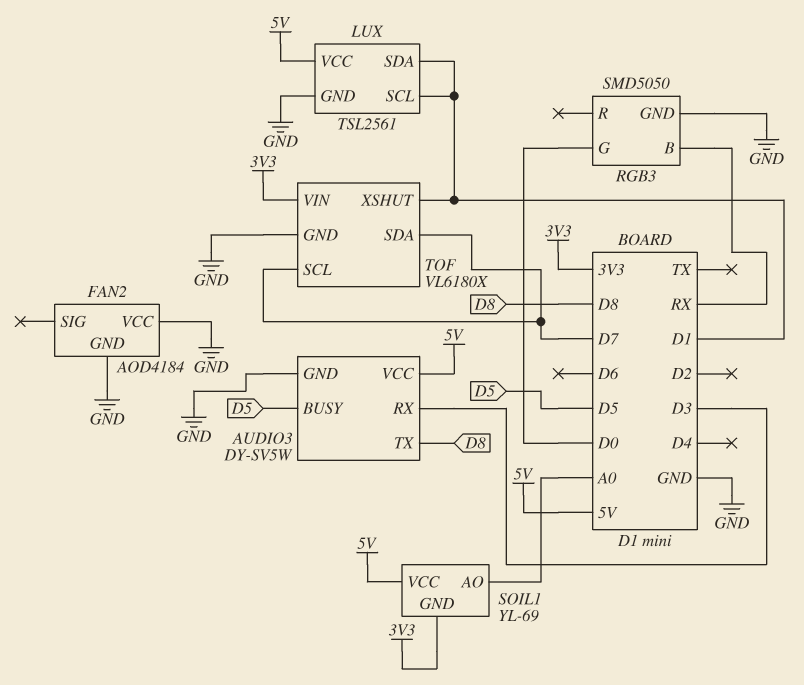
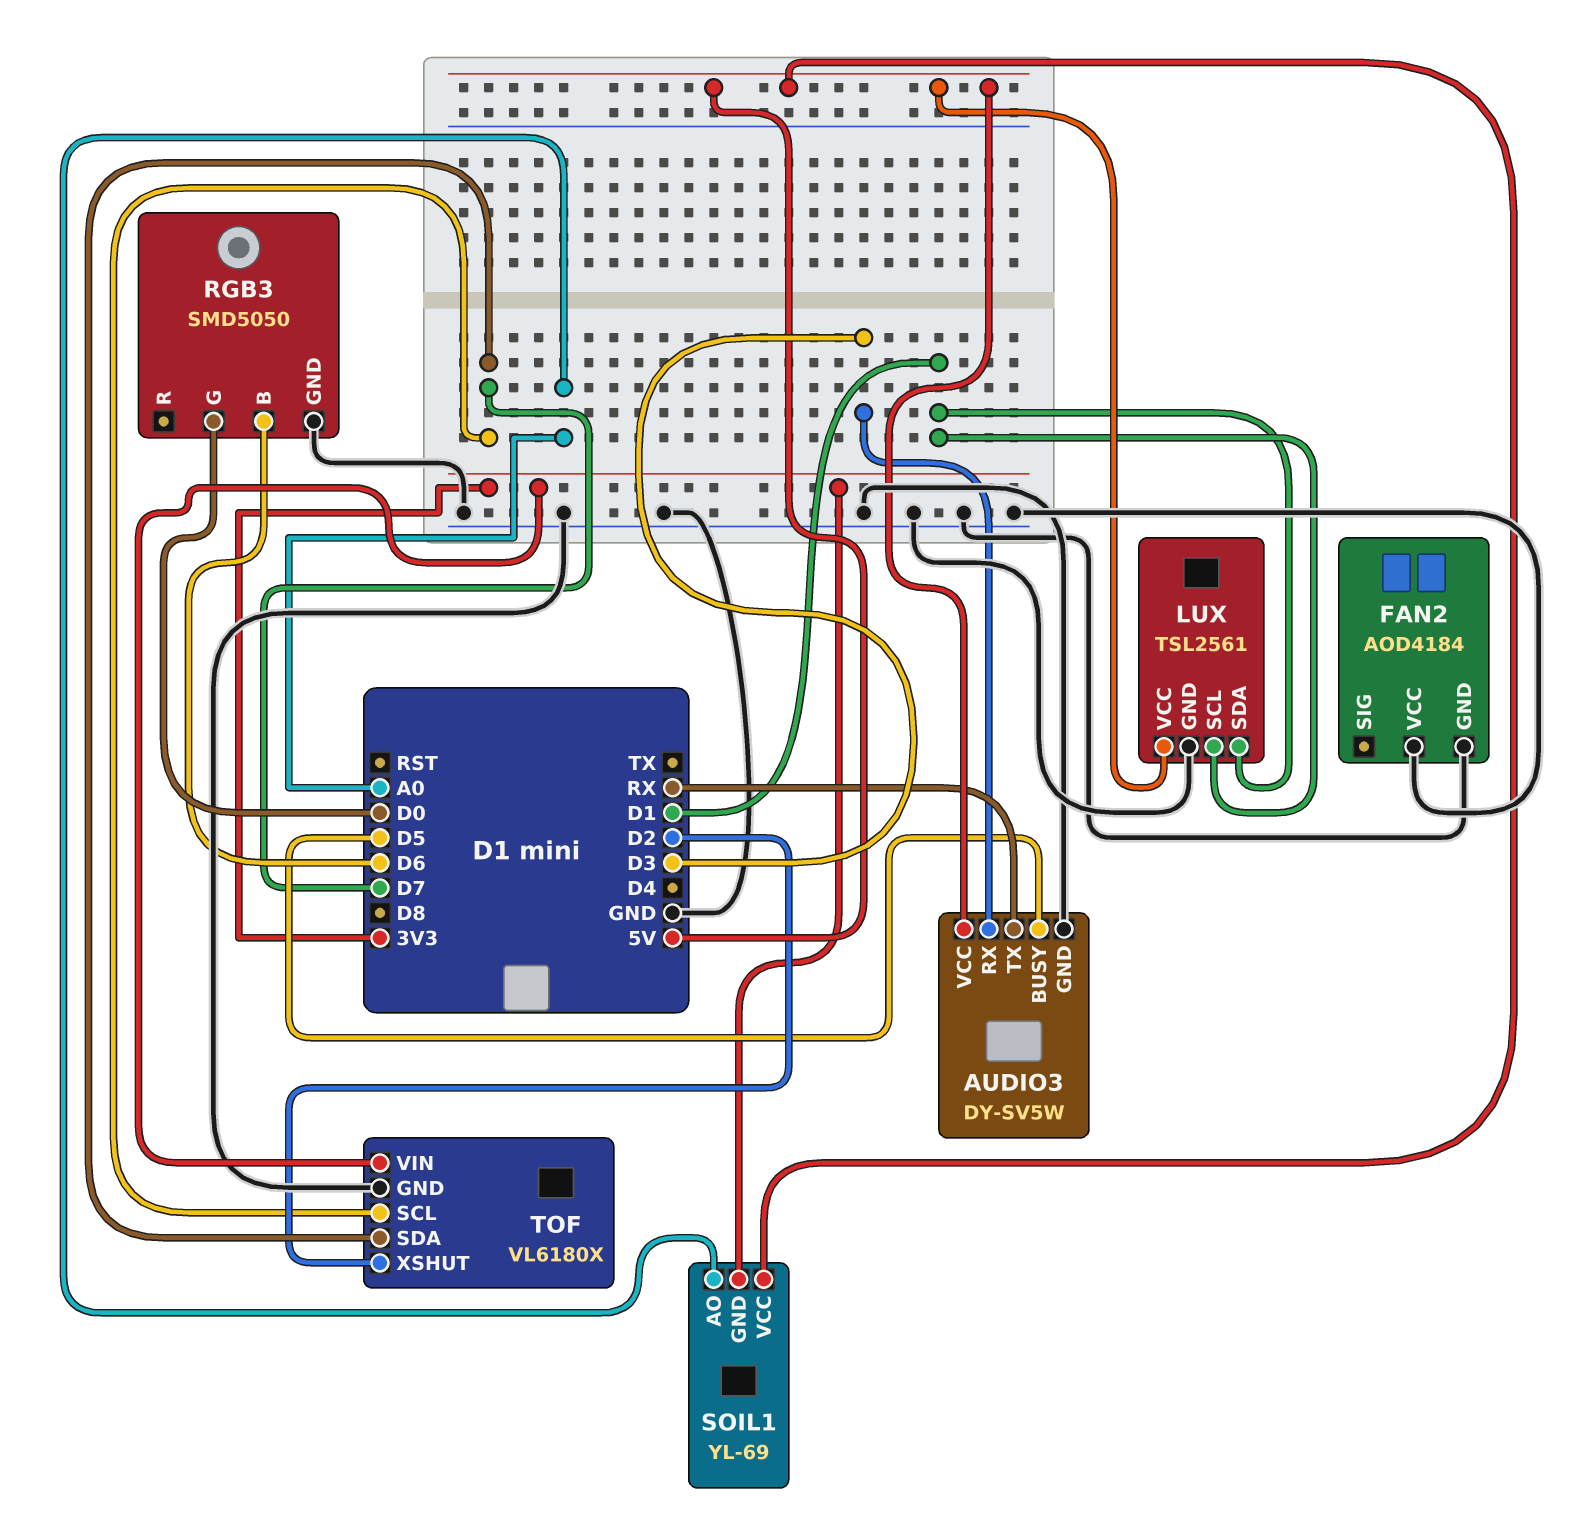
AUDIO3 pin TX: D8 -> RX
RGB3 pin B: RX -> D6
TOF pin XSHUT: D1 -> D2

